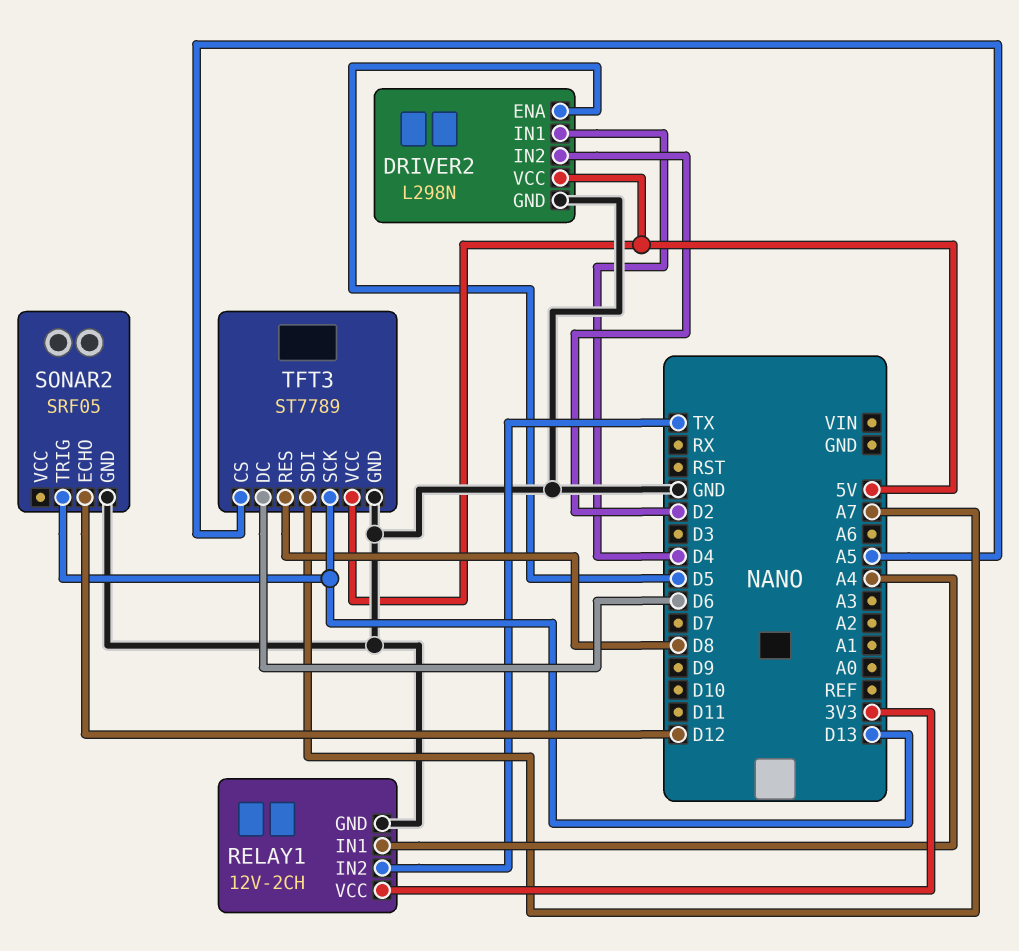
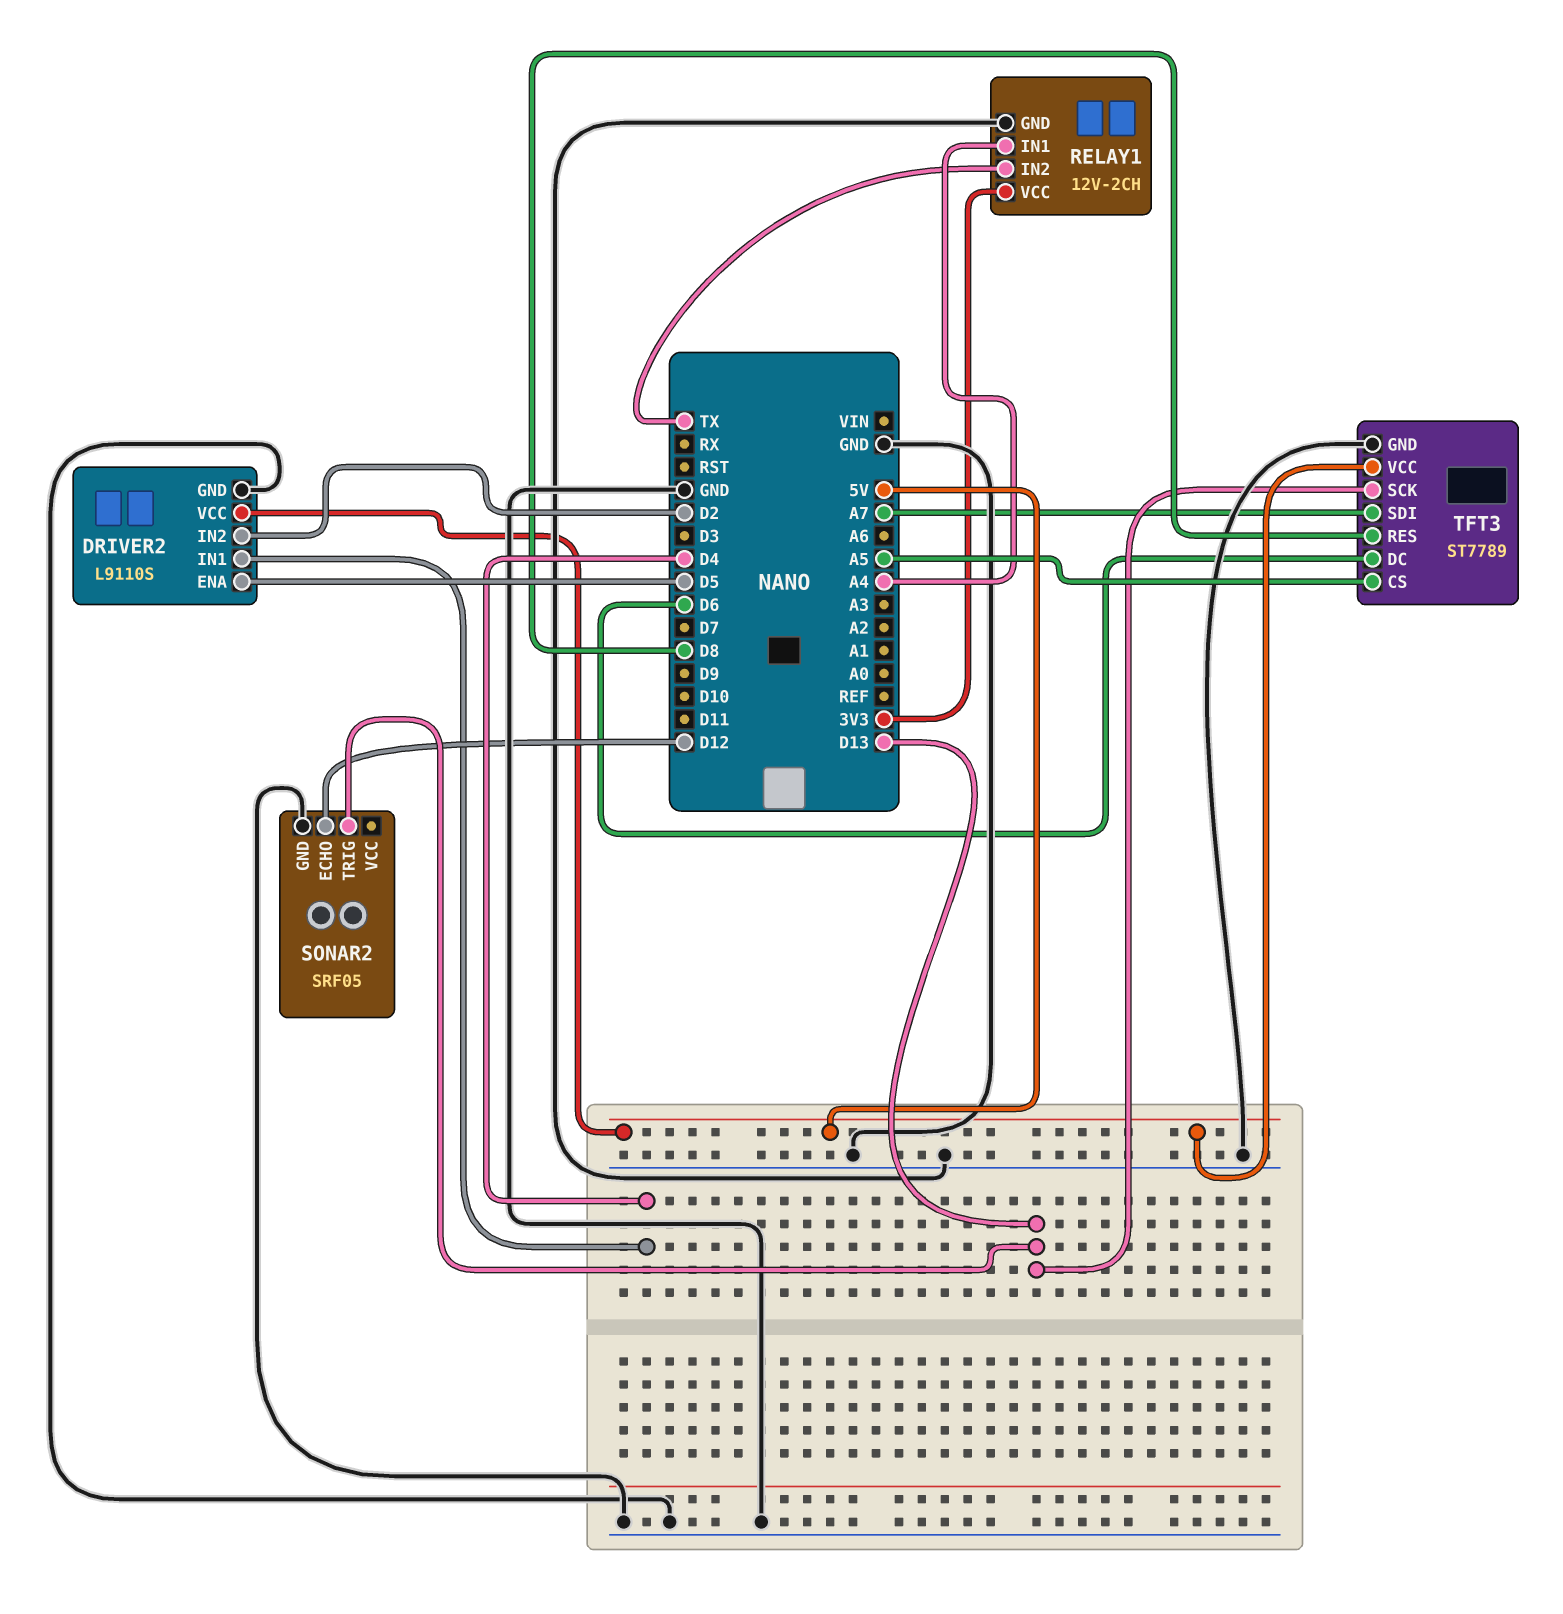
DRIVER2: L298N -> L9110S

